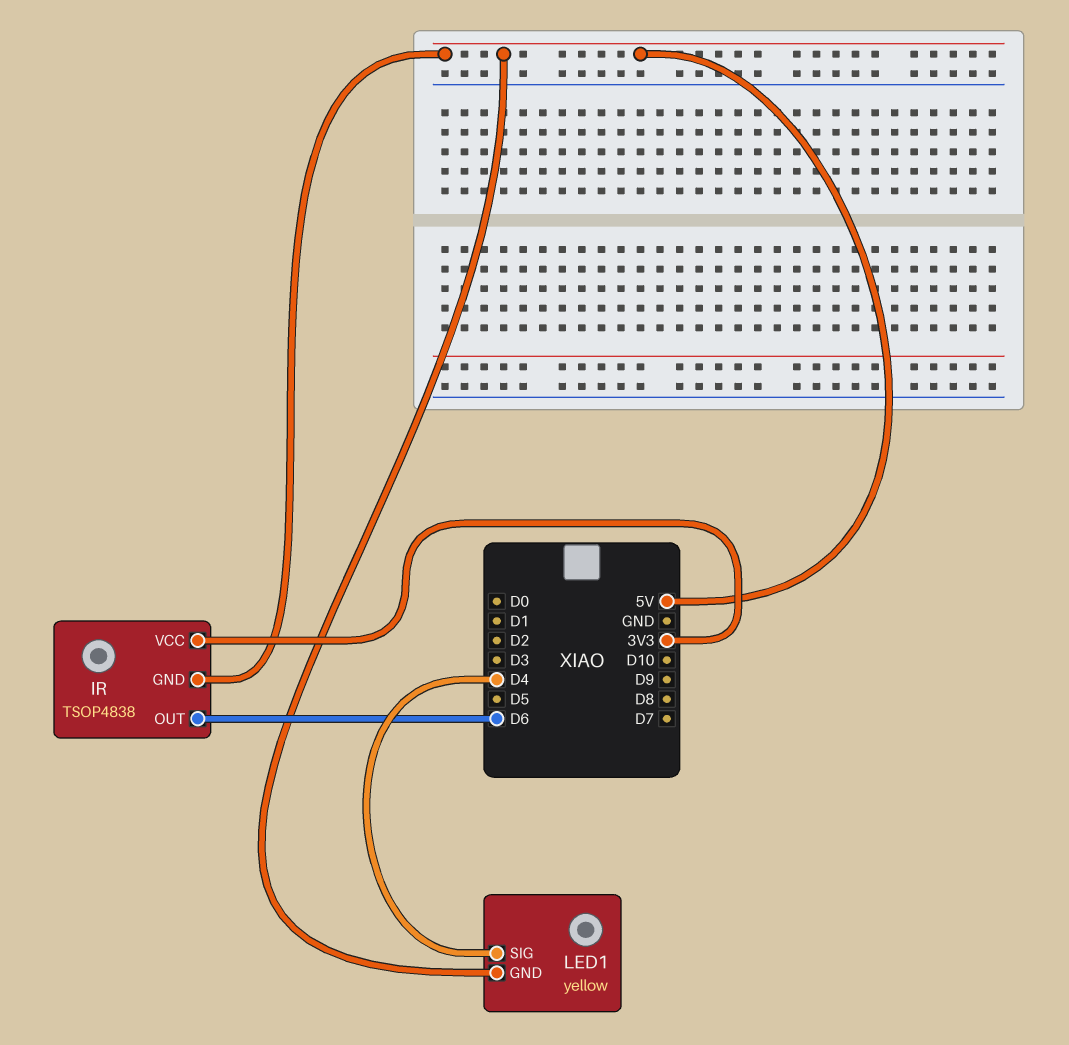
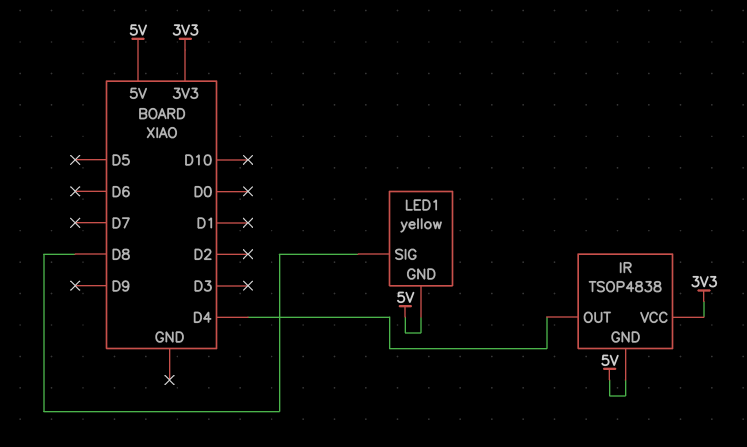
IR pin OUT: D6 -> D4
LED1 pin SIG: D4 -> D8

